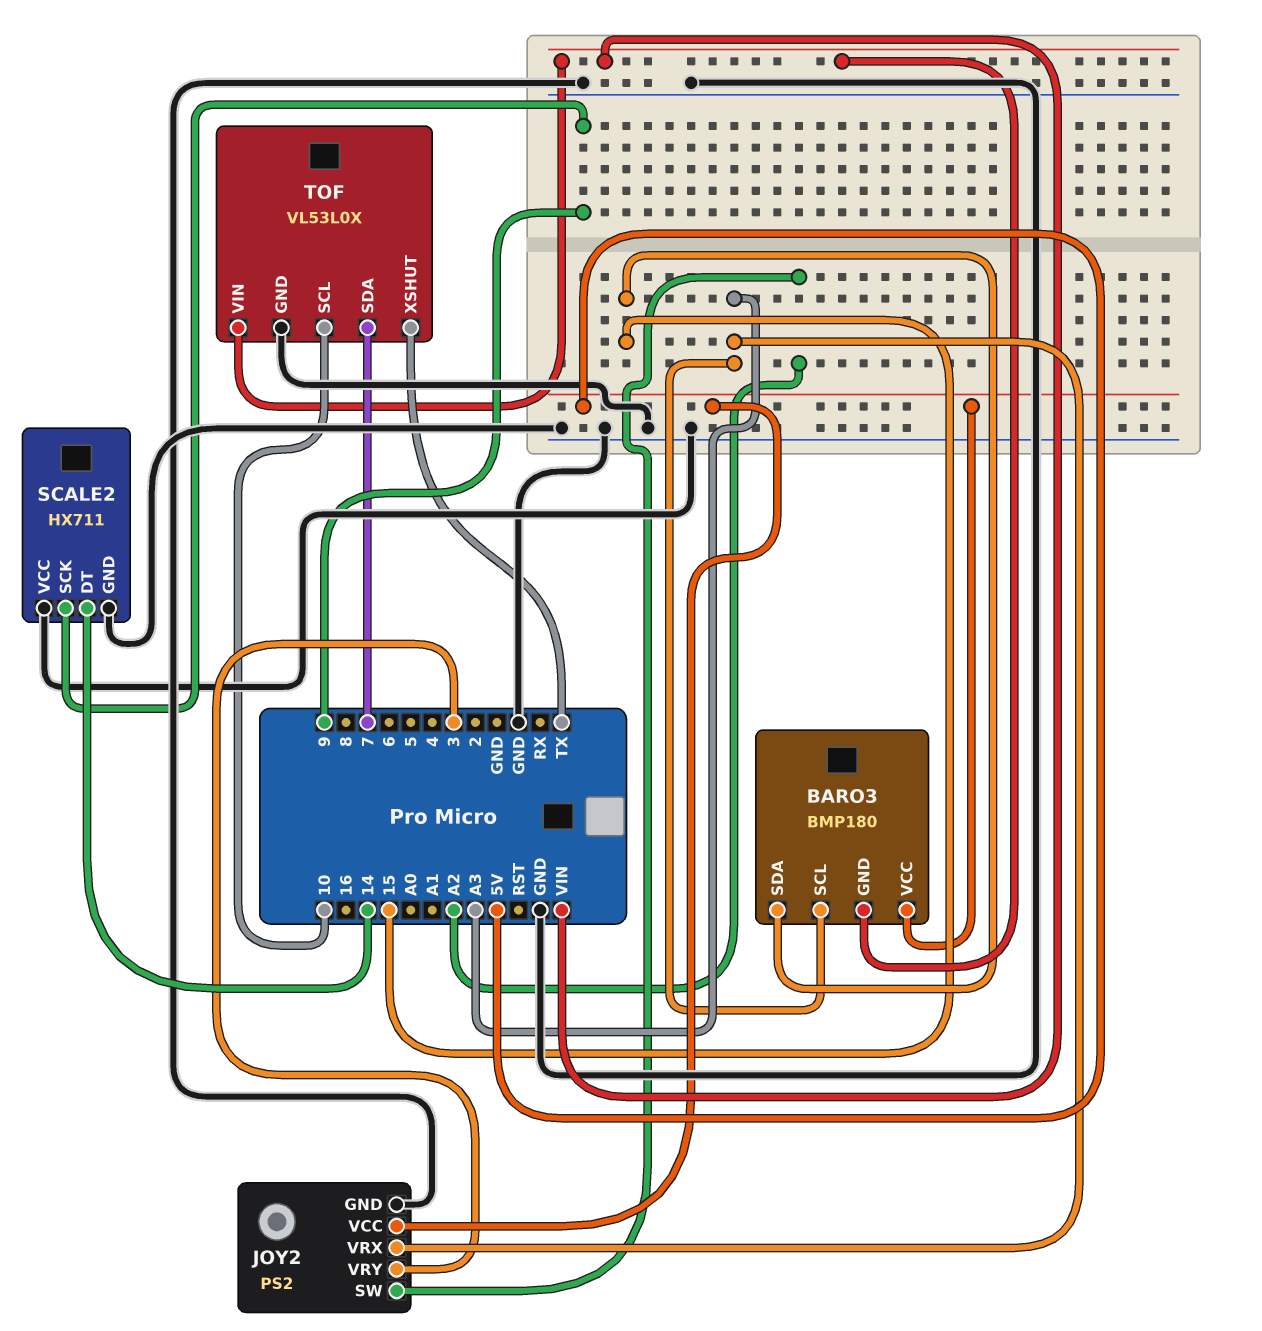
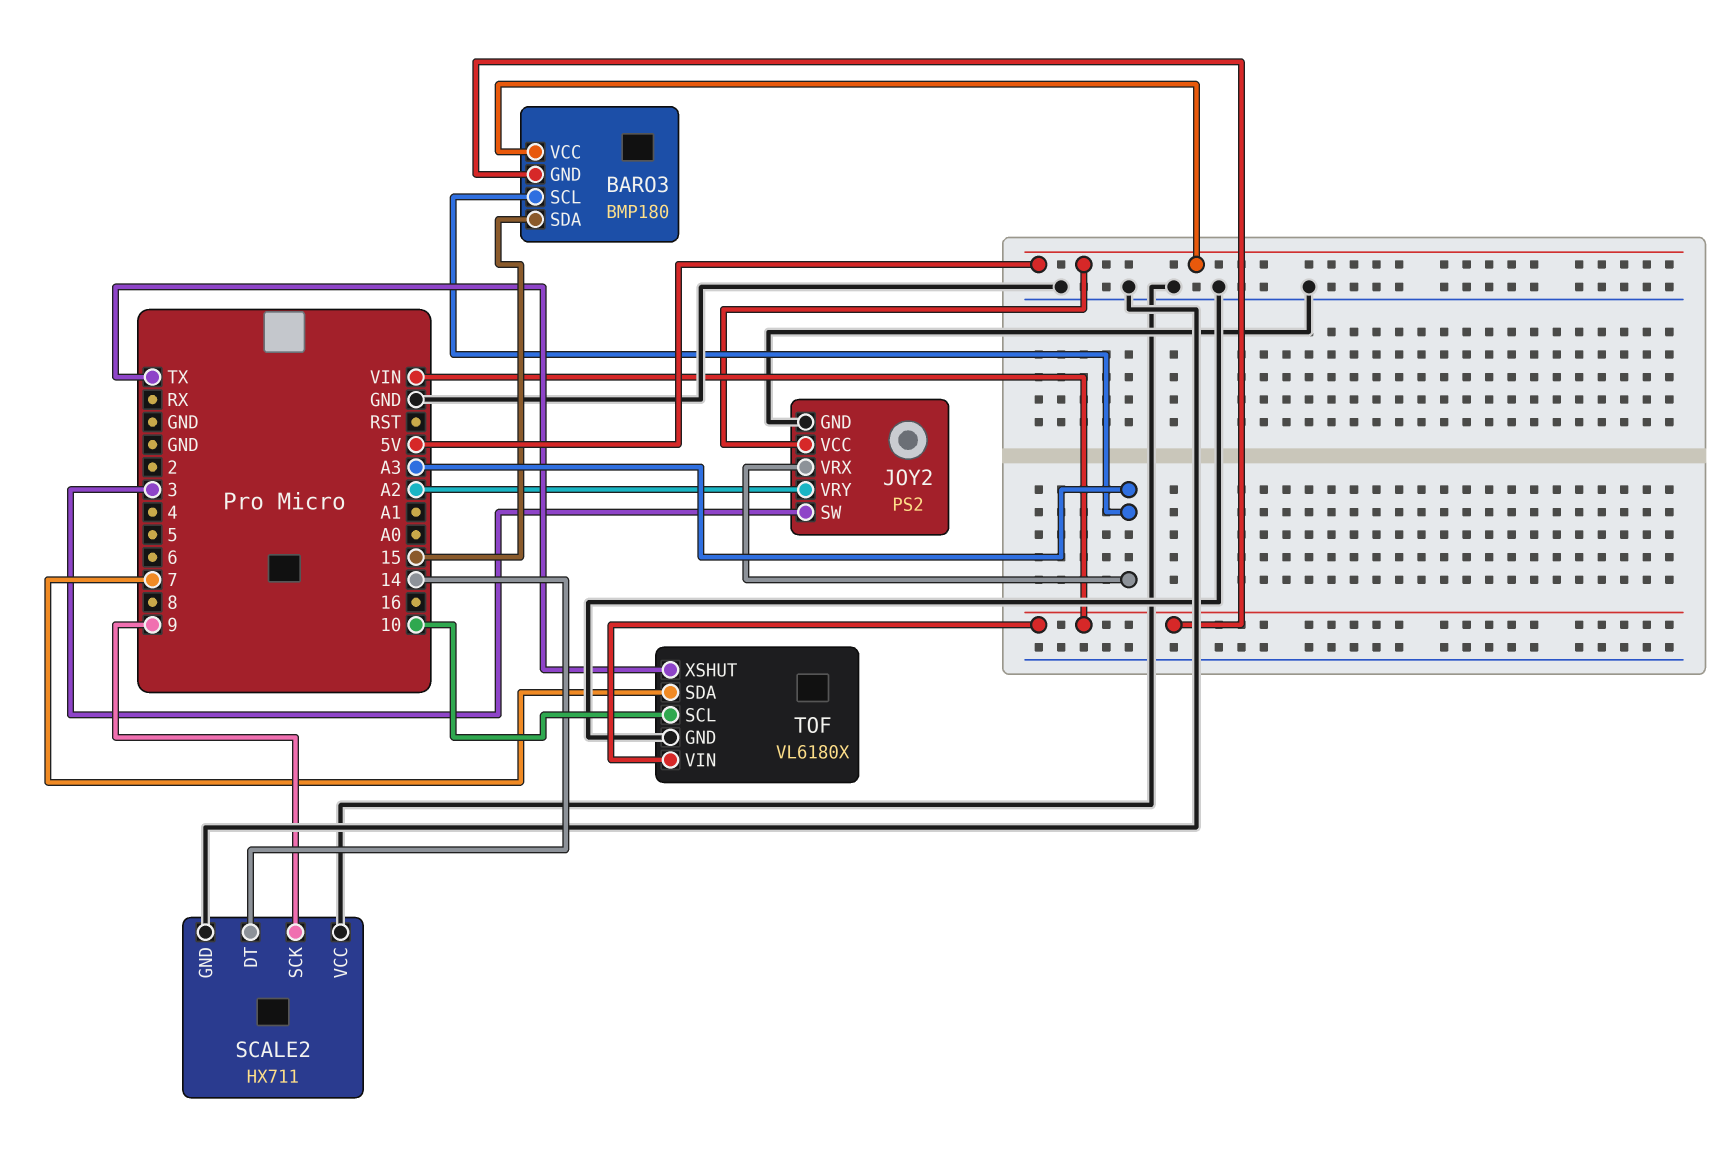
JOY2 pin SW: A2 -> 3
JOY2 pin VRY: 3 -> A2
TOF: VL53L0X -> VL6180X

